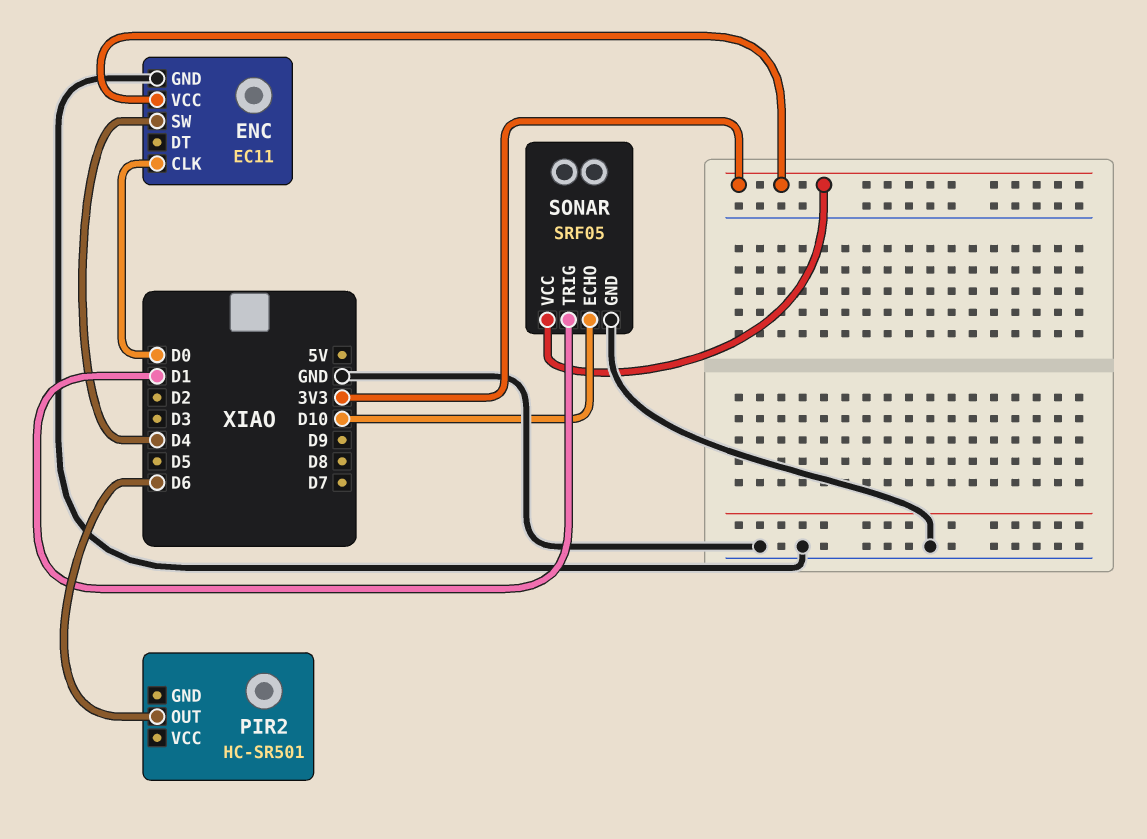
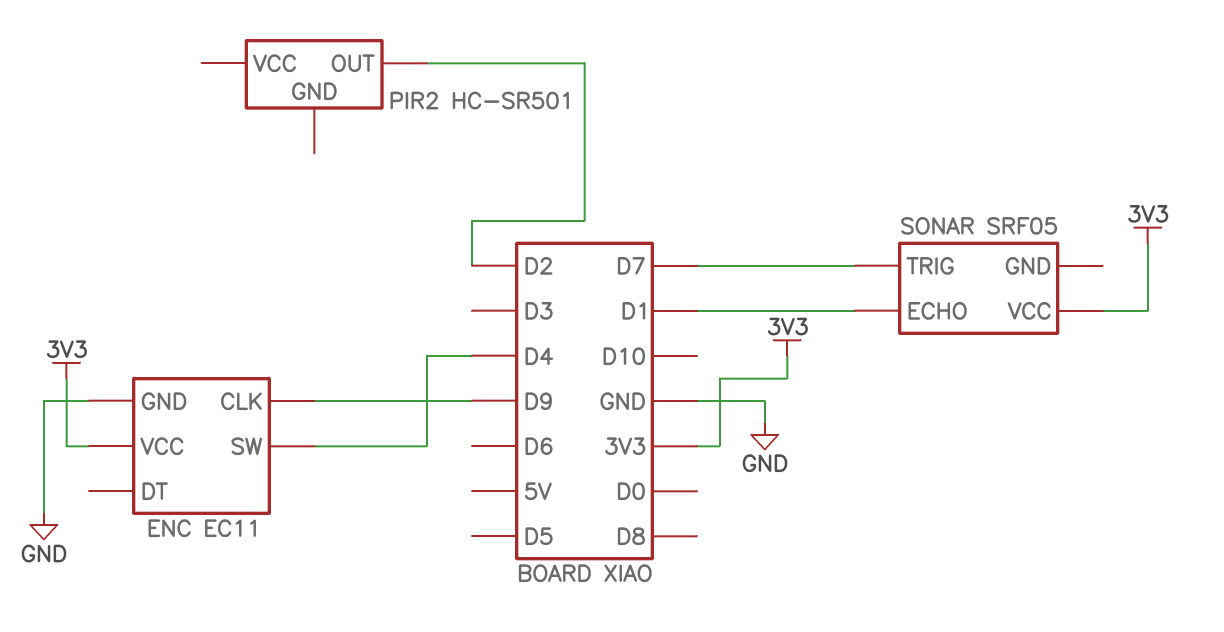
ENC pin CLK: D0 -> D9
PIR2 pin OUT: D6 -> D2
SONAR pin ECHO: D10 -> D1
SONAR pin GND: GND -> none
SONAR pin TRIG: D1 -> D7

